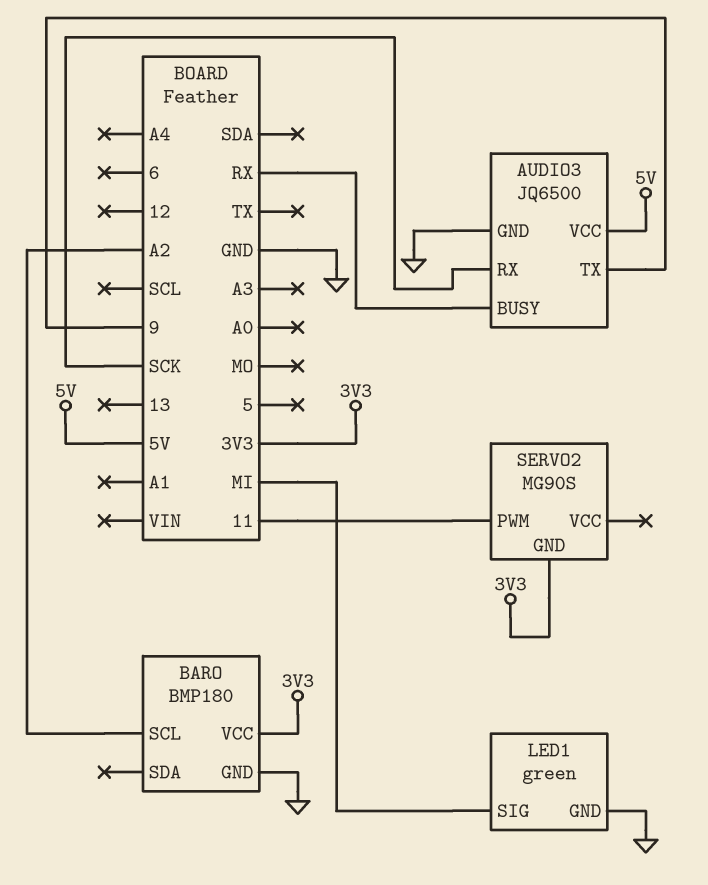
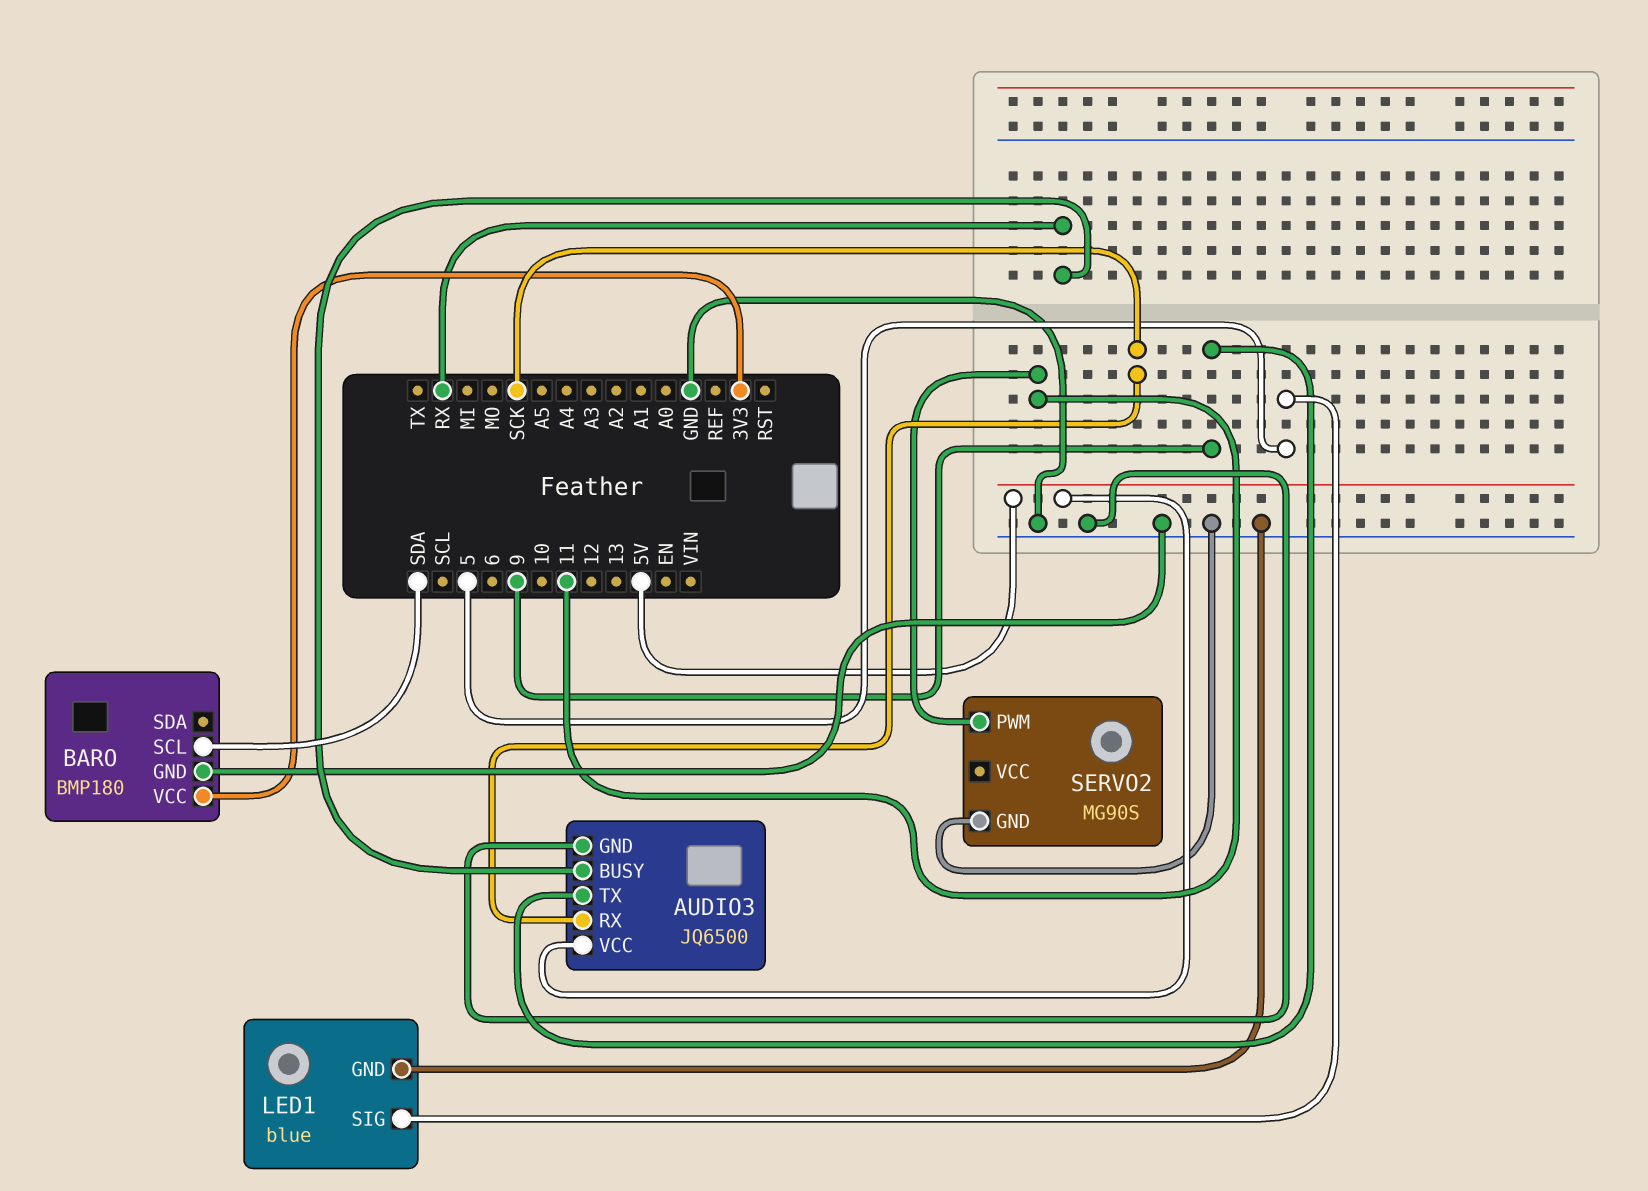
BARO pin SCL: A2 -> SDA
LED1: green -> blue
LED1 pin SIG: MI -> 5
SERVO2 pin GND: 3V3 -> GND

